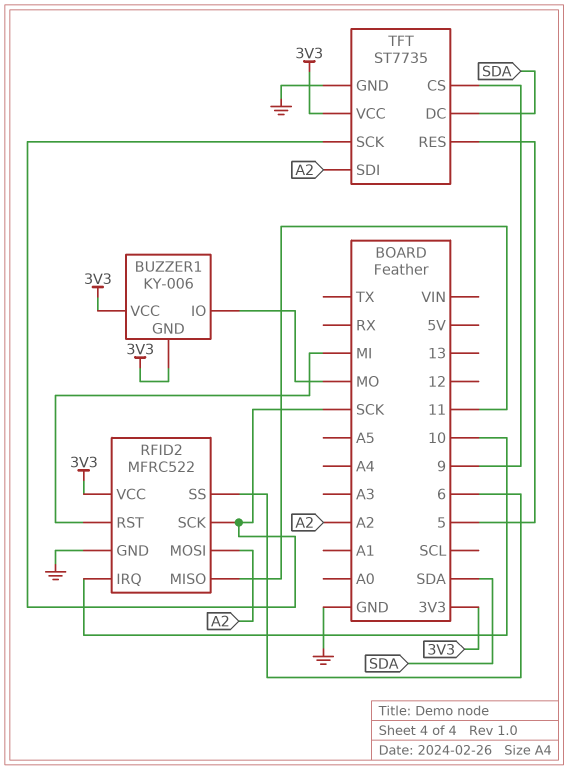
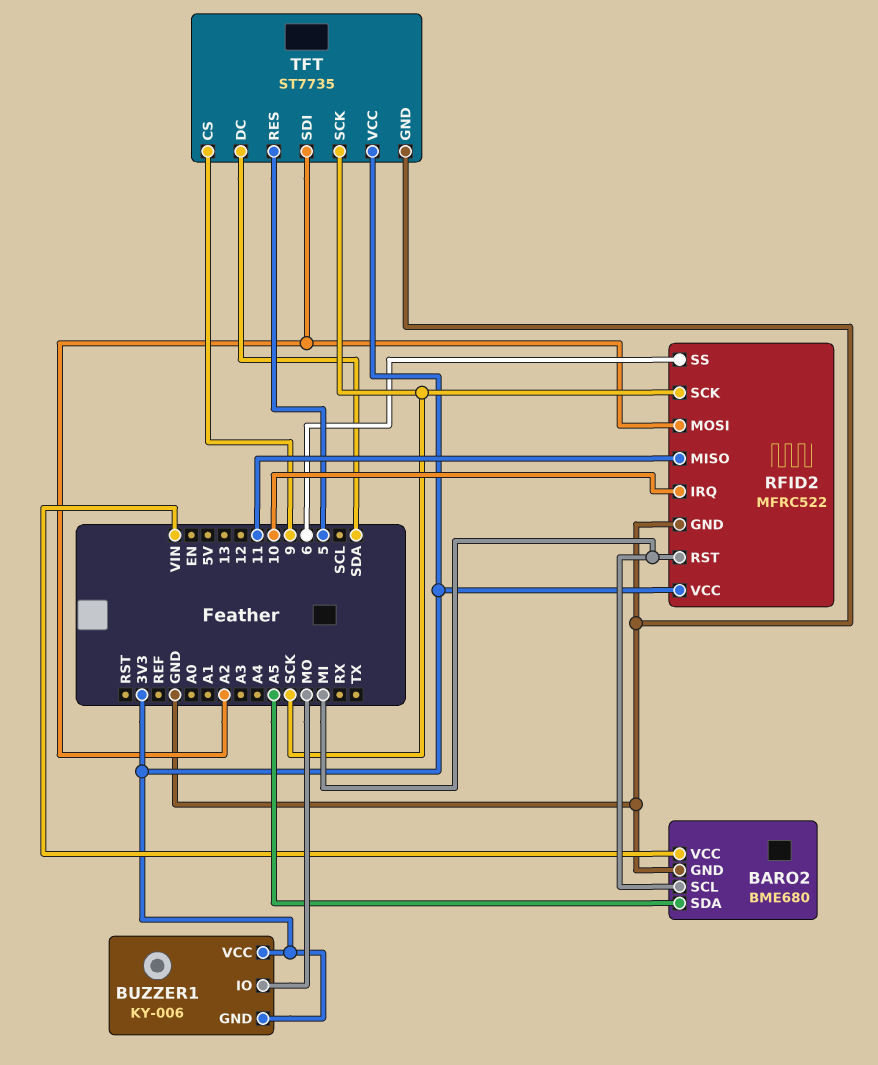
BARO2: none -> BME680
BARO2 pin GND: none -> GND
BARO2 pin SCL: none -> MI
BARO2 pin SDA: none -> A5
BARO2 pin VCC: none -> VIN

